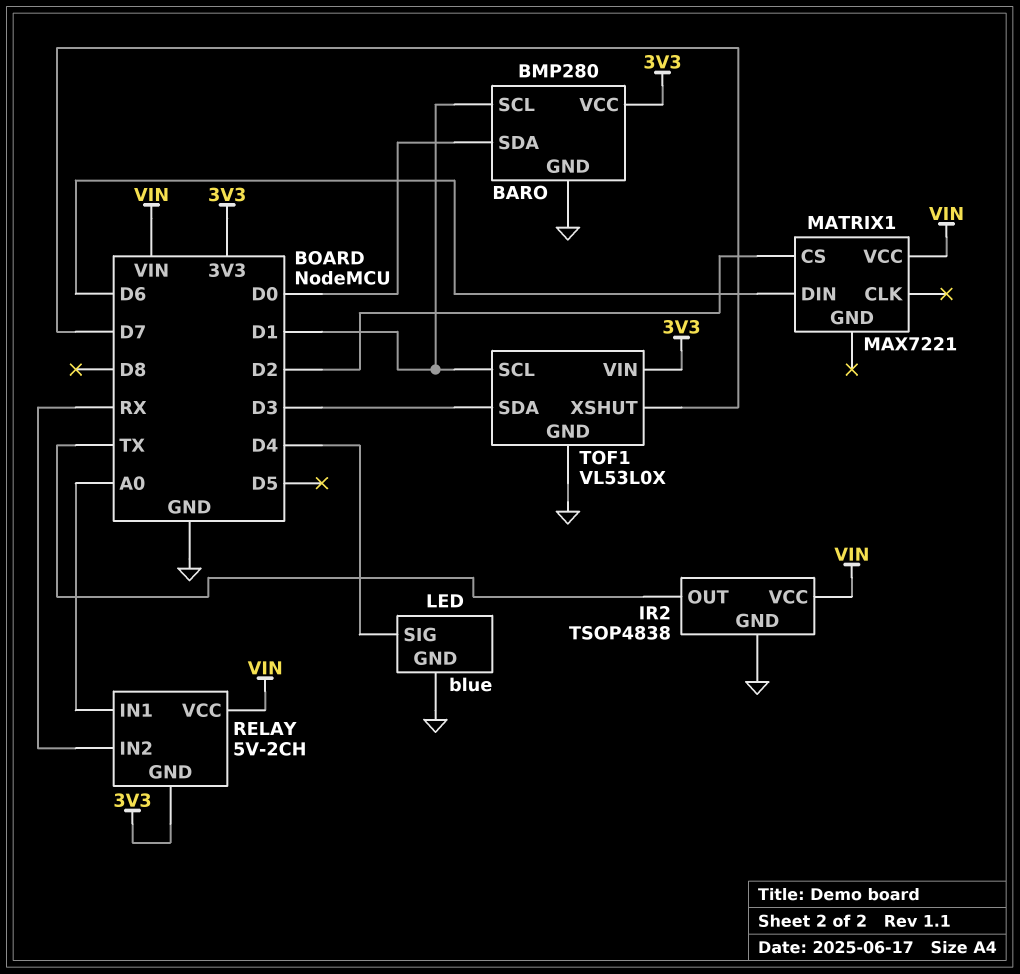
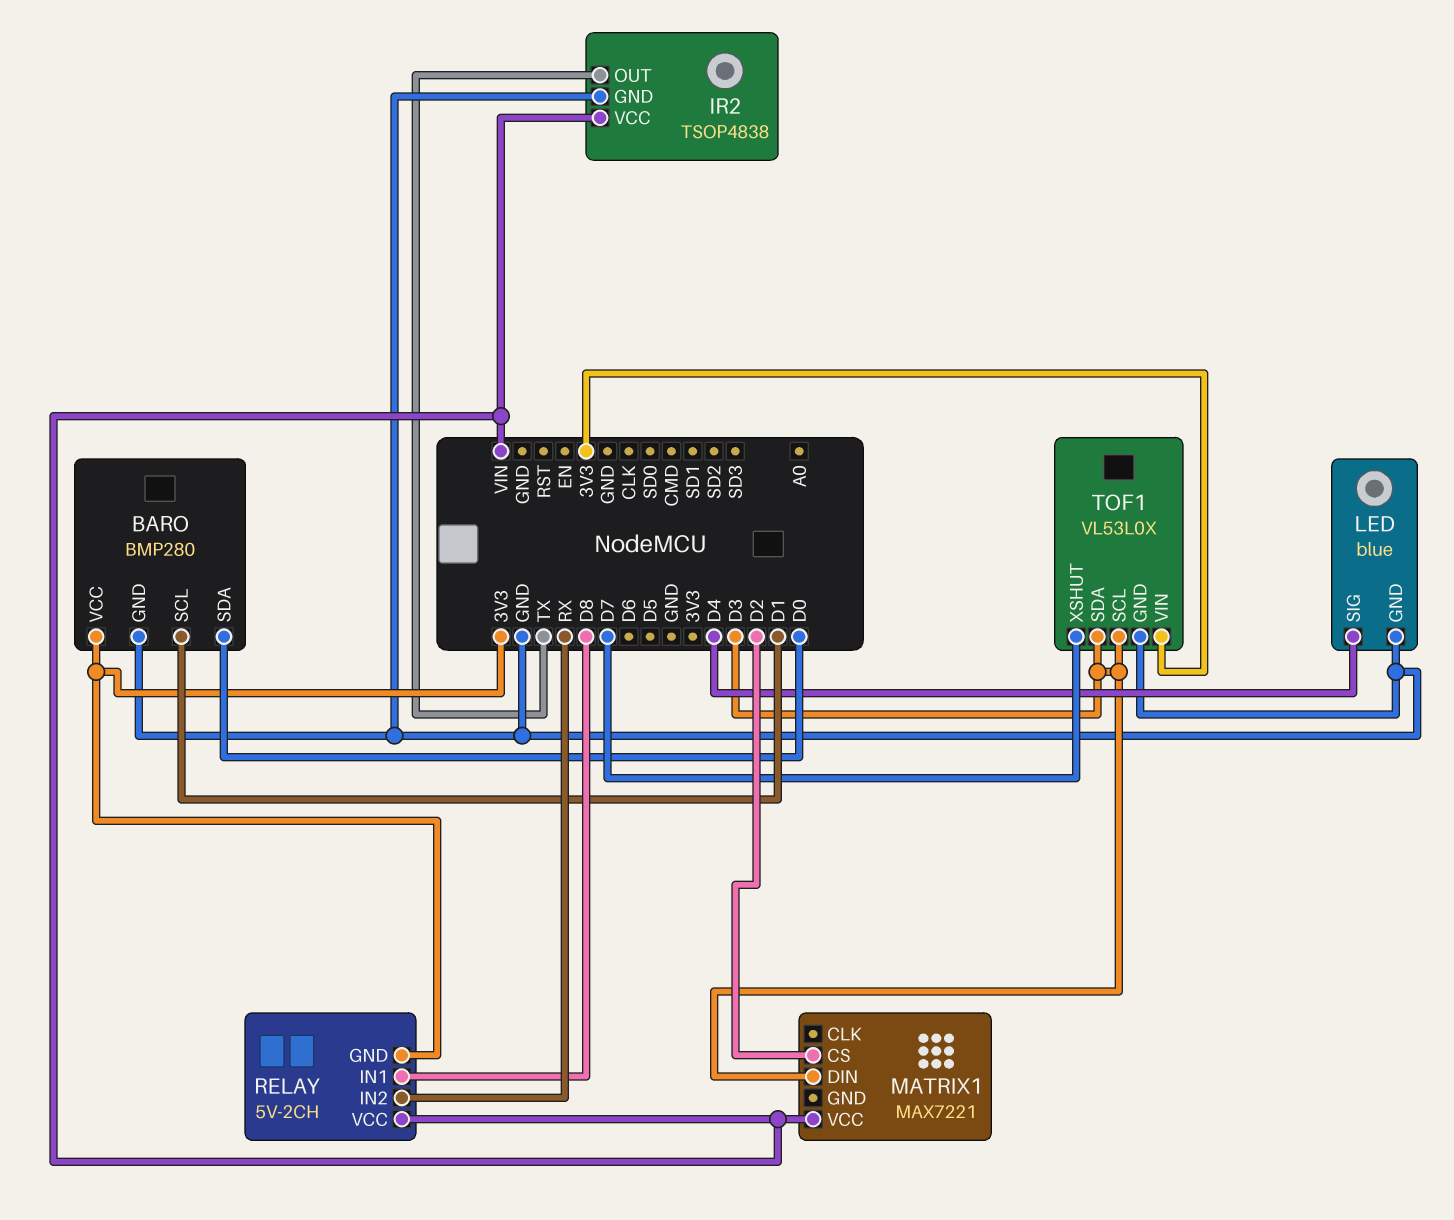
MATRIX1 pin DIN: D6 -> D3
RELAY pin IN1: A0 -> D8
TOF1 pin SCL: D1 -> D3

